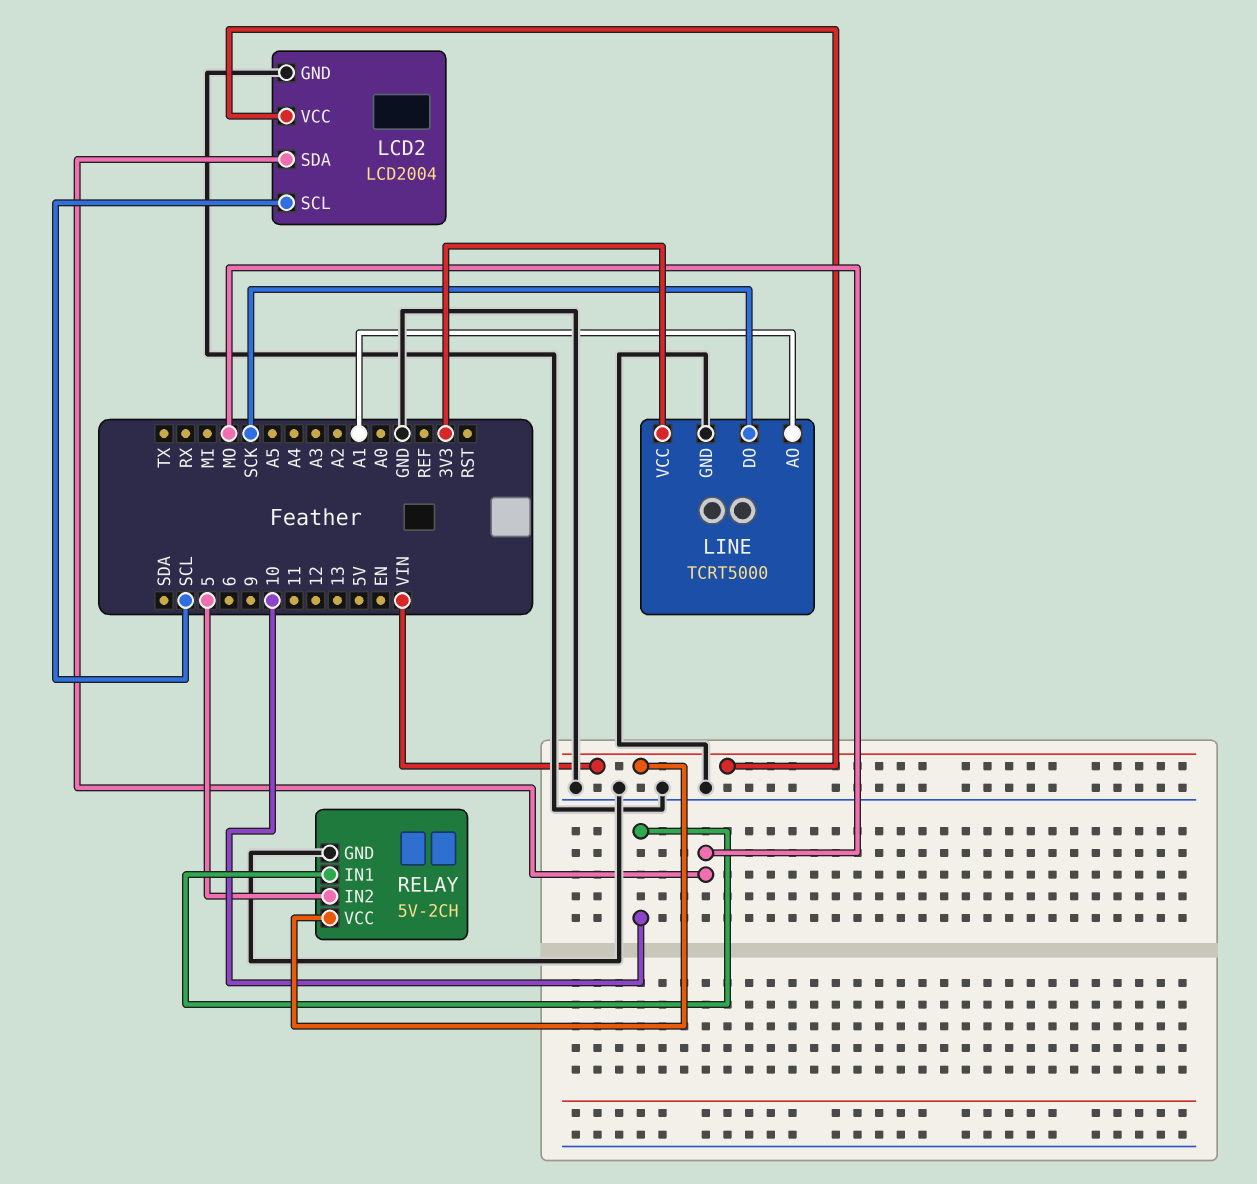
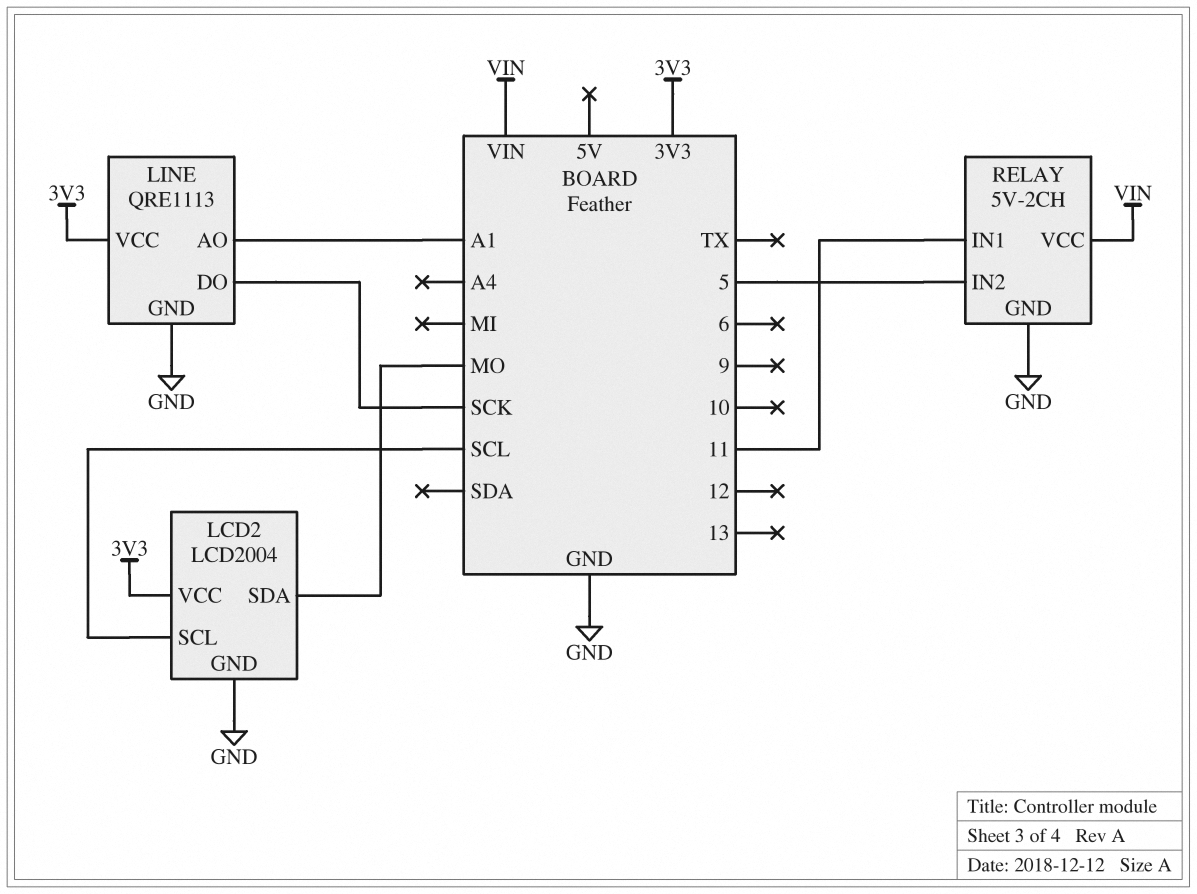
LCD2 pin VCC: VIN -> 3V3
LINE: TCRT5000 -> QRE1113
RELAY pin IN1: 10 -> 11

